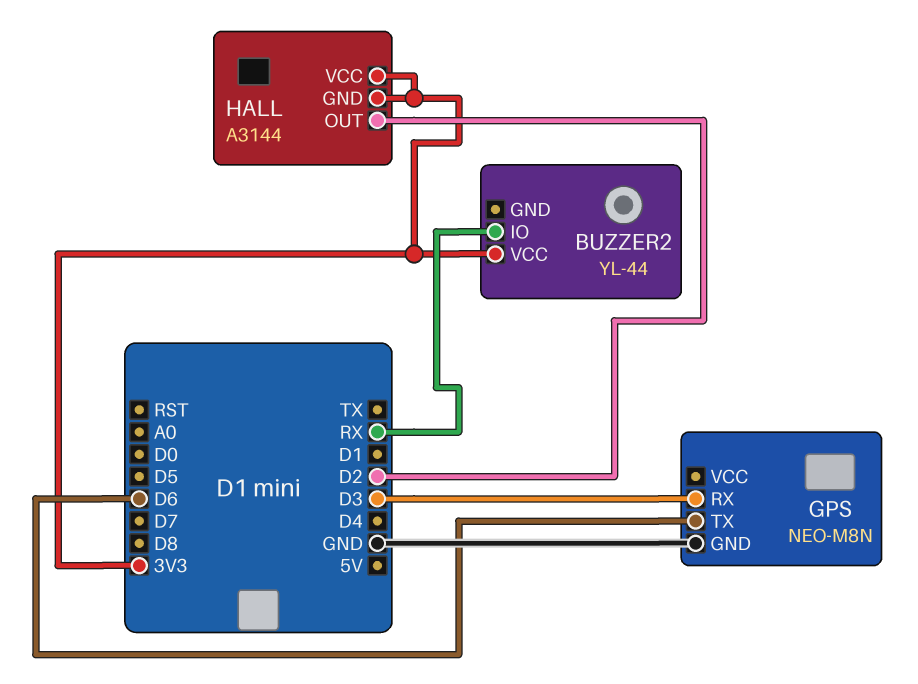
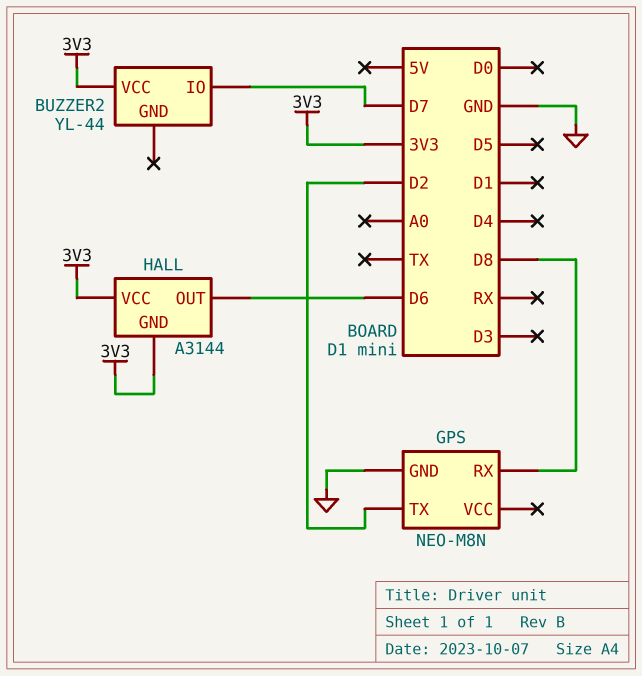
BUZZER2 pin IO: RX -> D7
GPS pin RX: D3 -> D8
GPS pin TX: D6 -> D2
HALL pin OUT: D2 -> D6

